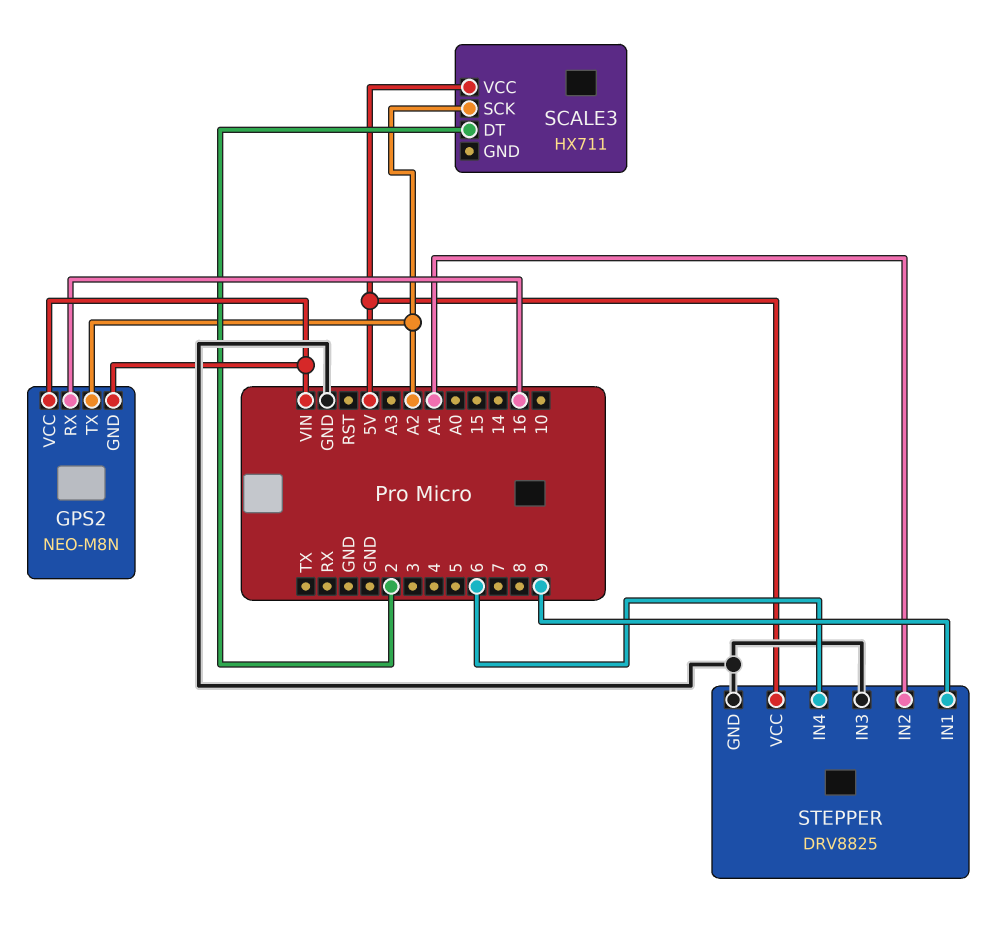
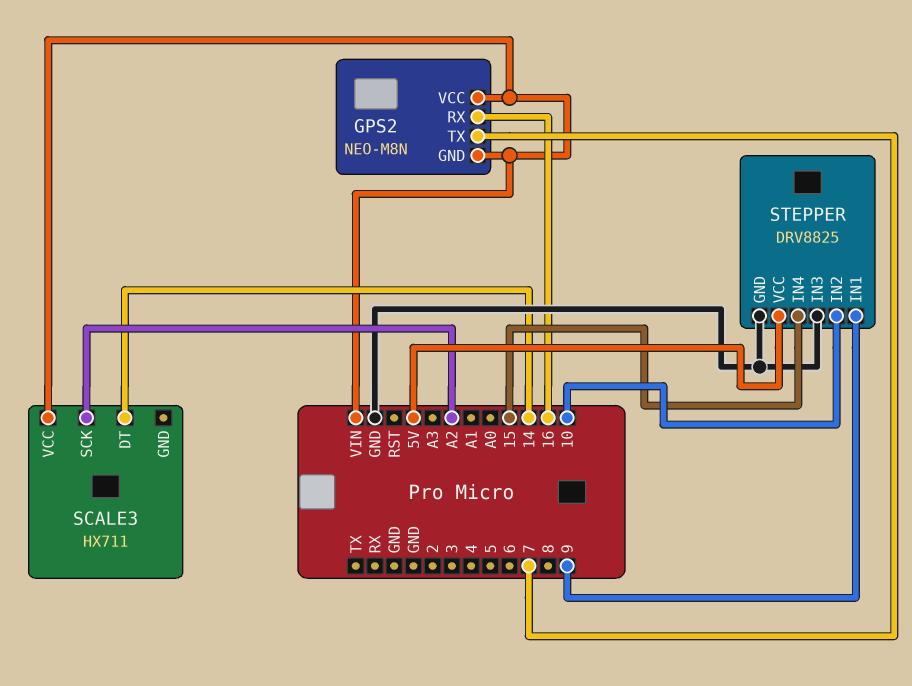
GPS2 pin TX: A2 -> 7
SCALE3 pin DT: 2 -> 14
SCALE3 pin VCC: 5V -> VIN
STEPPER pin IN2: A1 -> 10
STEPPER pin IN4: 6 -> 15

